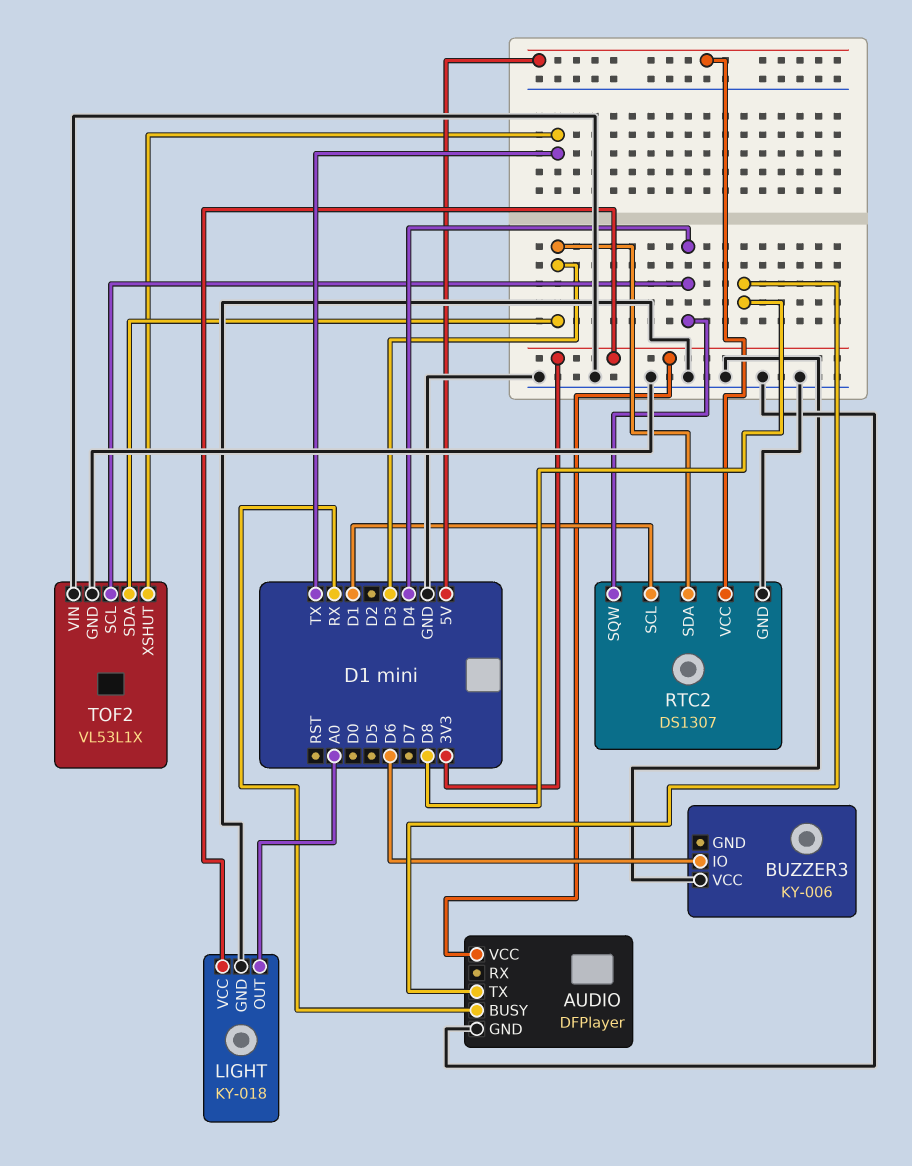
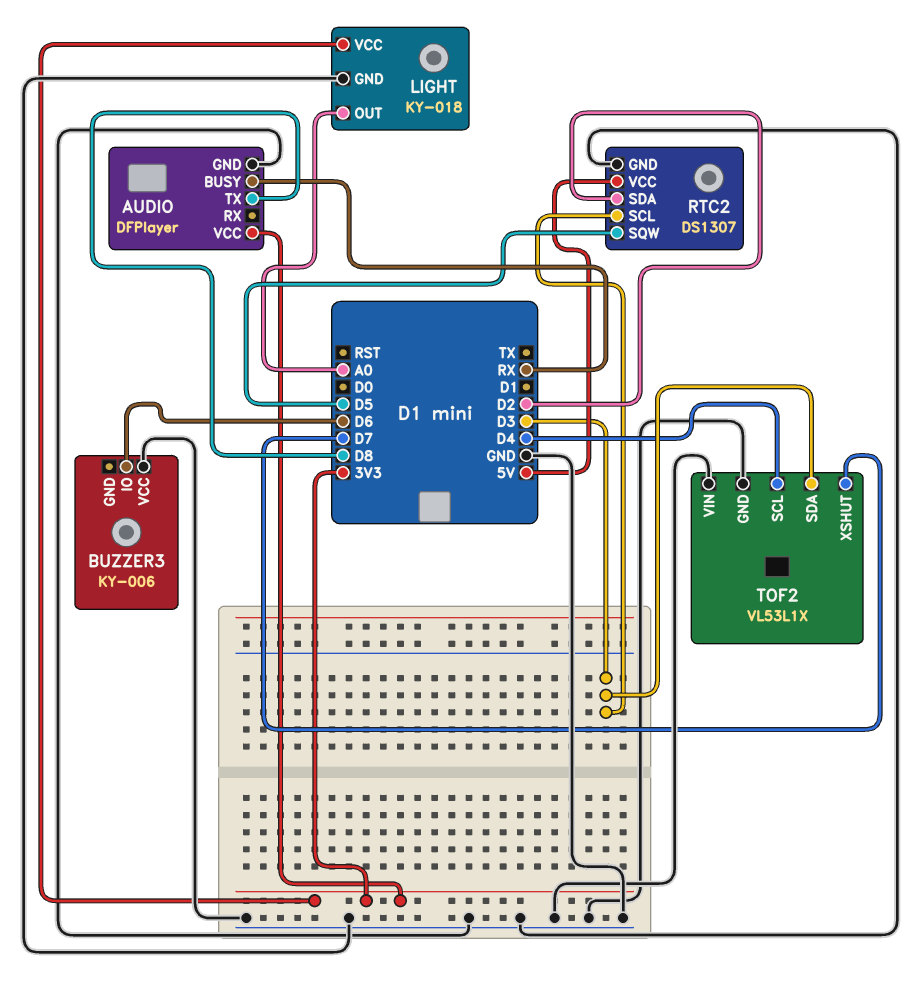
RTC2 pin SCL: D1 -> D3
RTC2 pin SDA: D3 -> D2
RTC2 pin SQW: D4 -> D5
TOF2 pin XSHUT: TX -> D7

